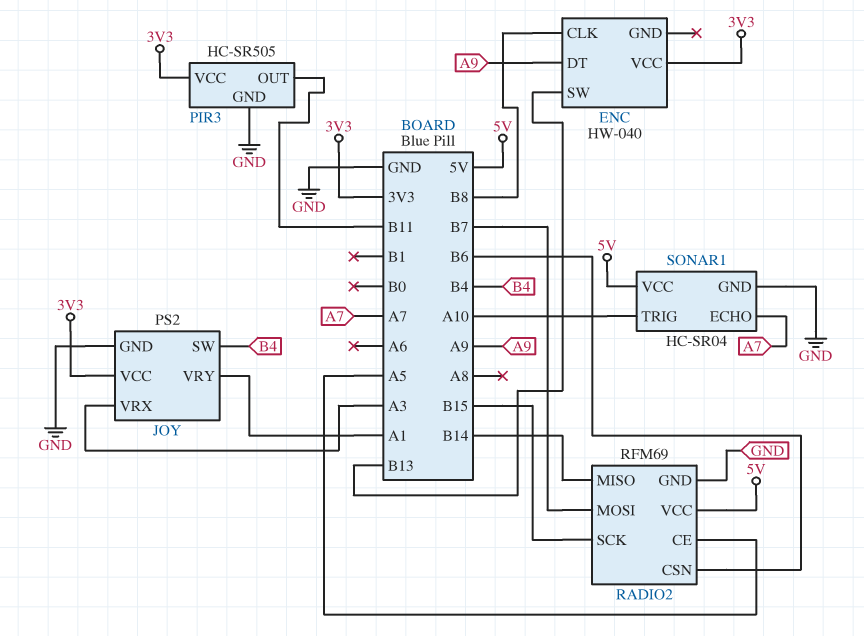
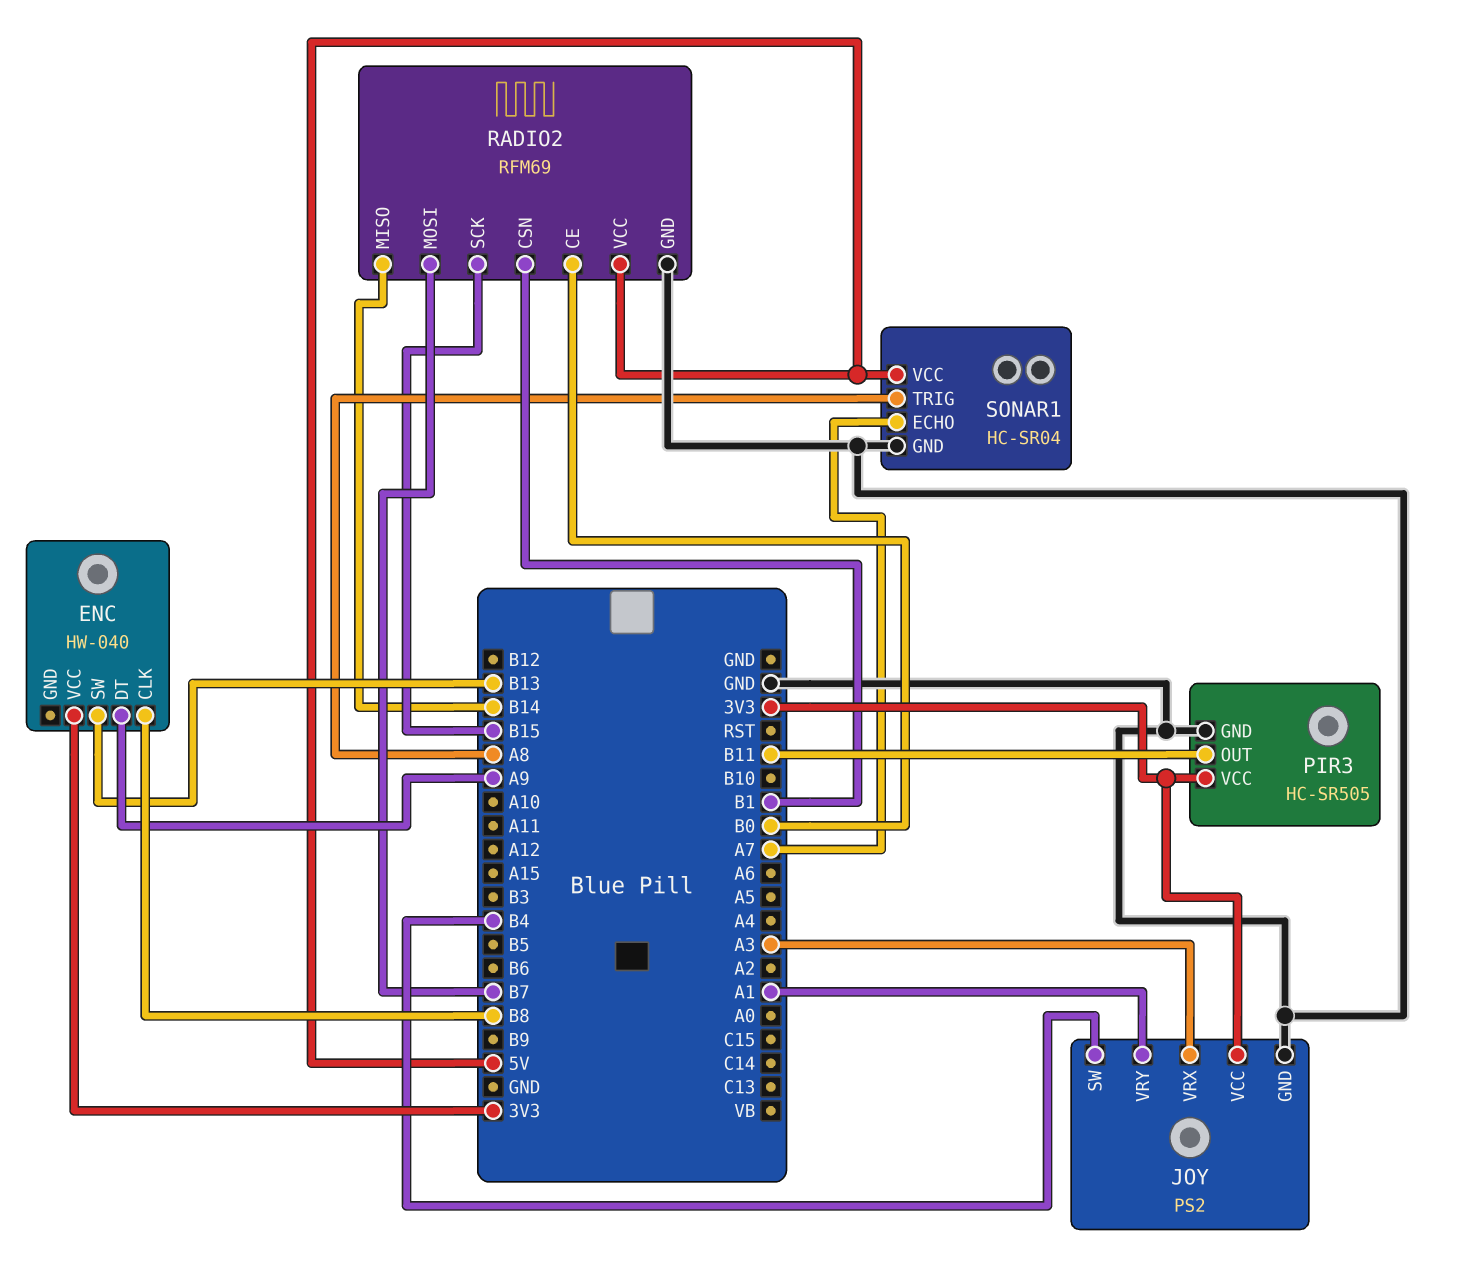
RADIO2 pin CE: A5 -> B0
RADIO2 pin CSN: B6 -> B1
SONAR1 pin TRIG: A10 -> A8

